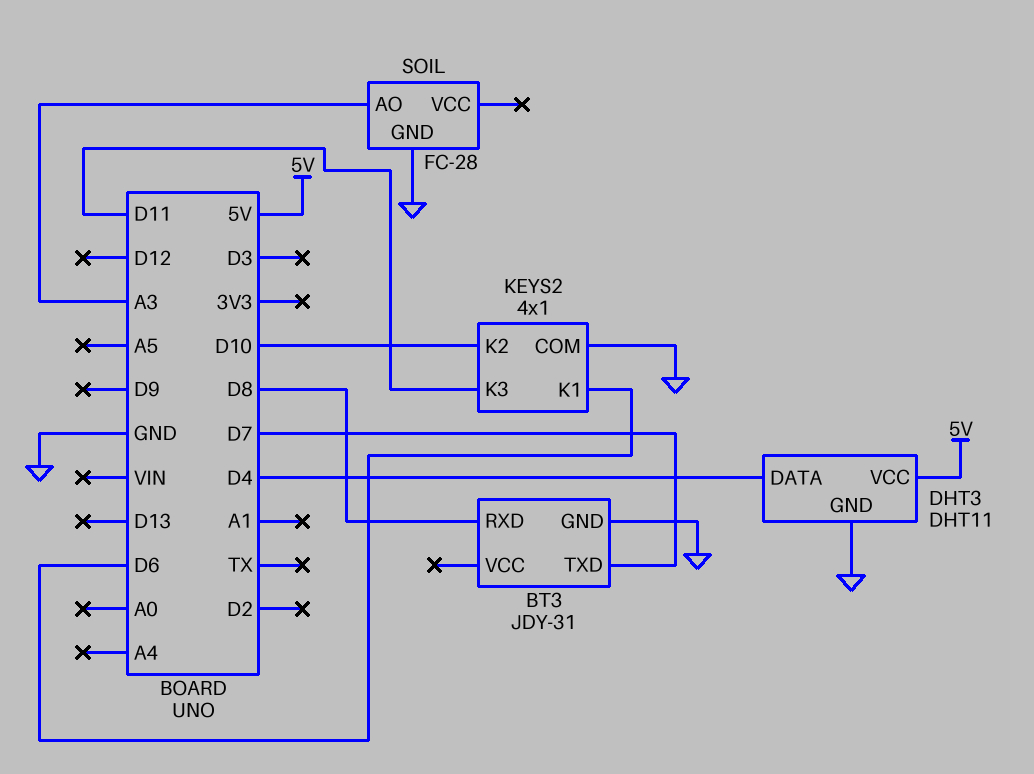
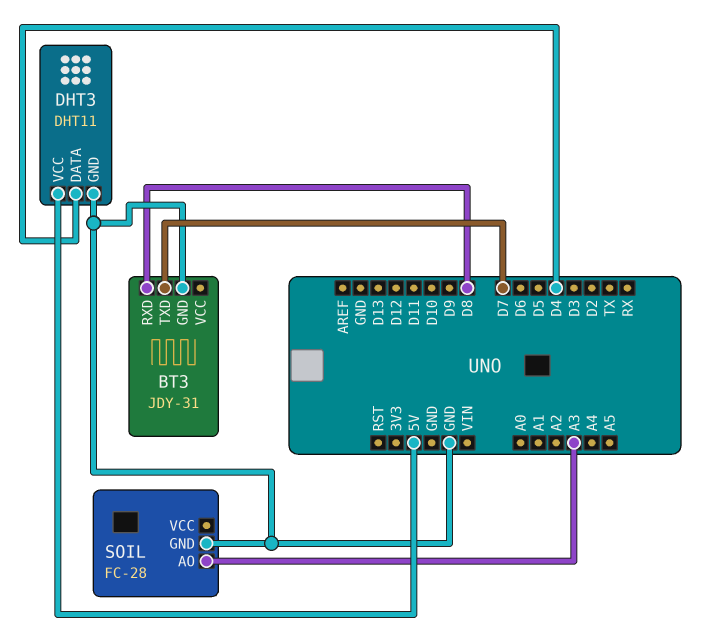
KEYS2: 4x1 -> none
KEYS2 pin COM: GND -> none
KEYS2 pin K1: D6 -> none
KEYS2 pin K2: D10 -> none
KEYS2 pin K3: D11 -> none

